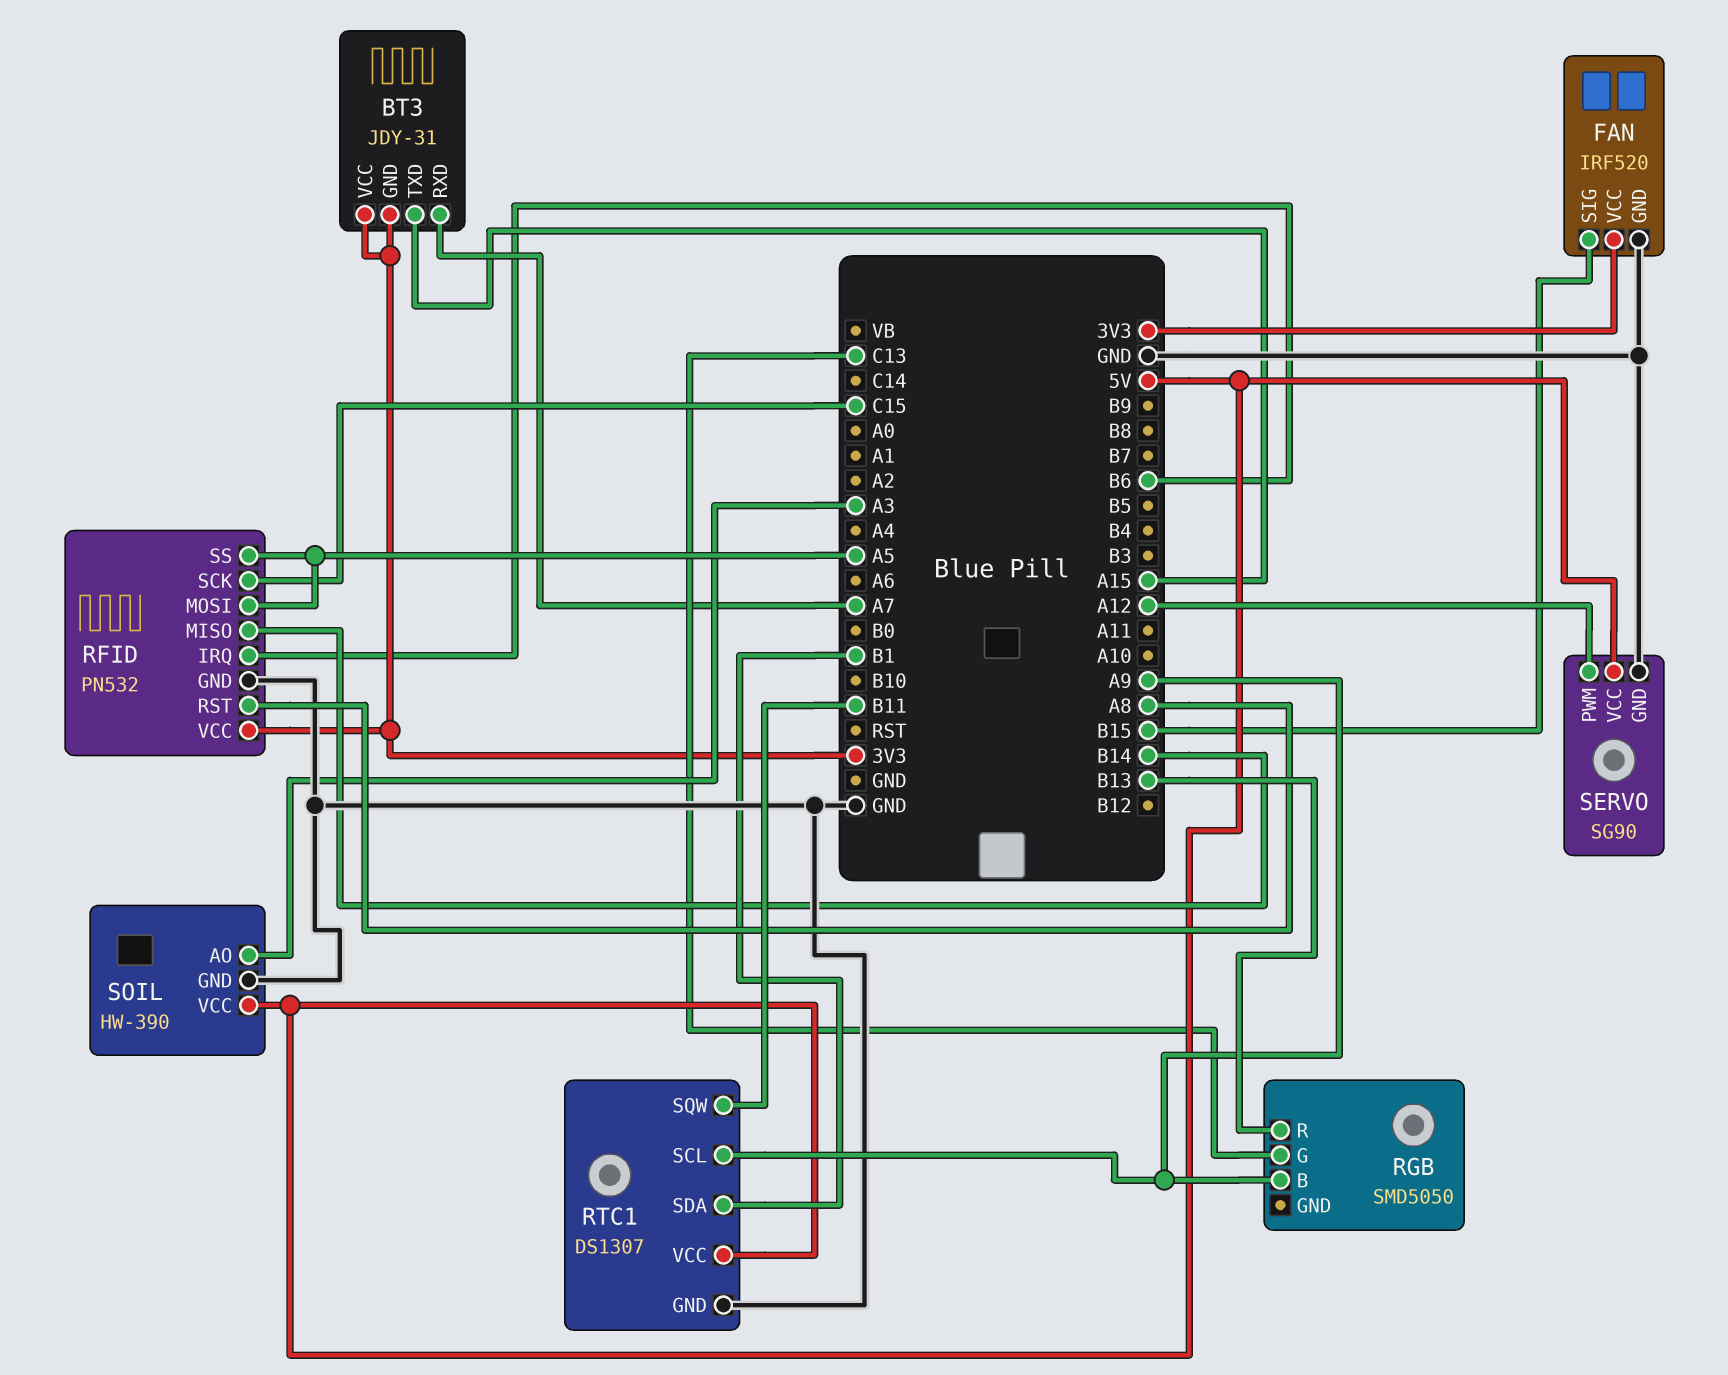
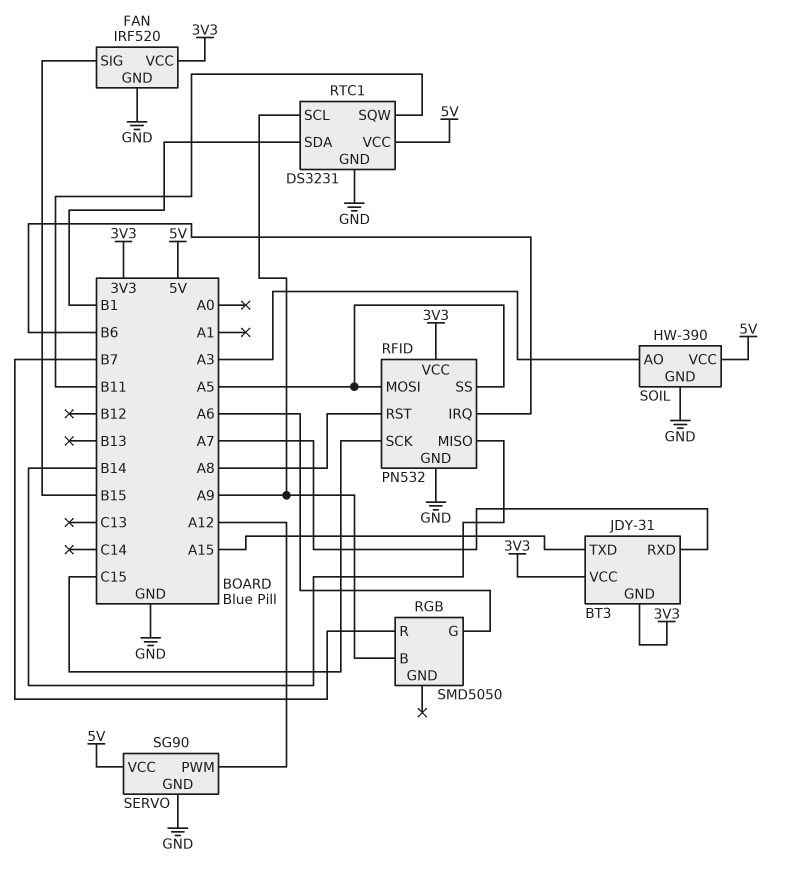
RGB pin G: C13 -> A6
RGB pin R: B13 -> B7
RTC1: DS1307 -> DS3231

